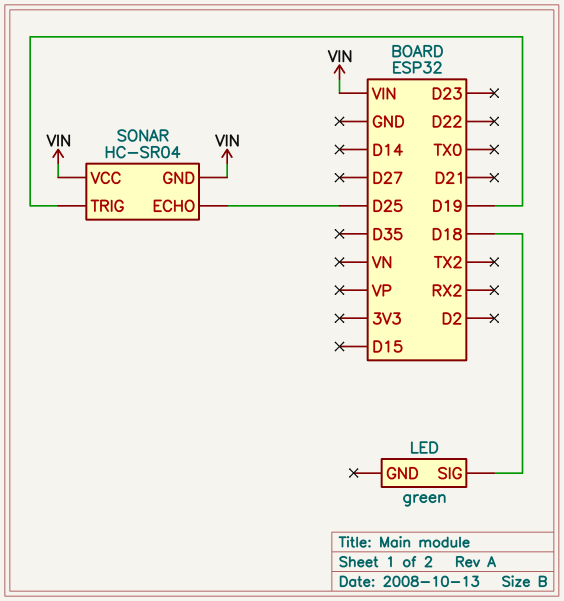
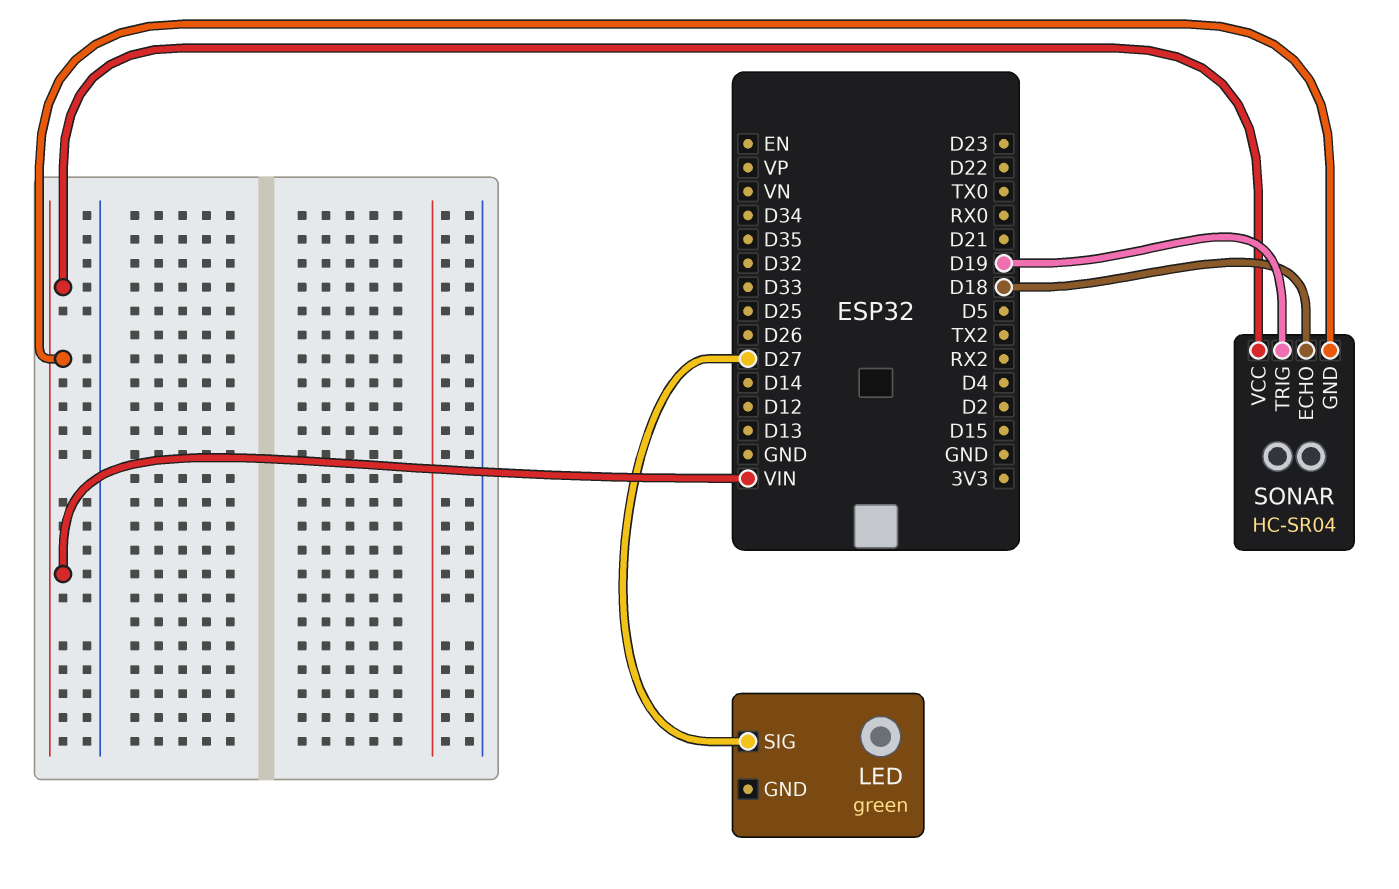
LED pin SIG: D18 -> D27
SONAR pin ECHO: D25 -> D18

